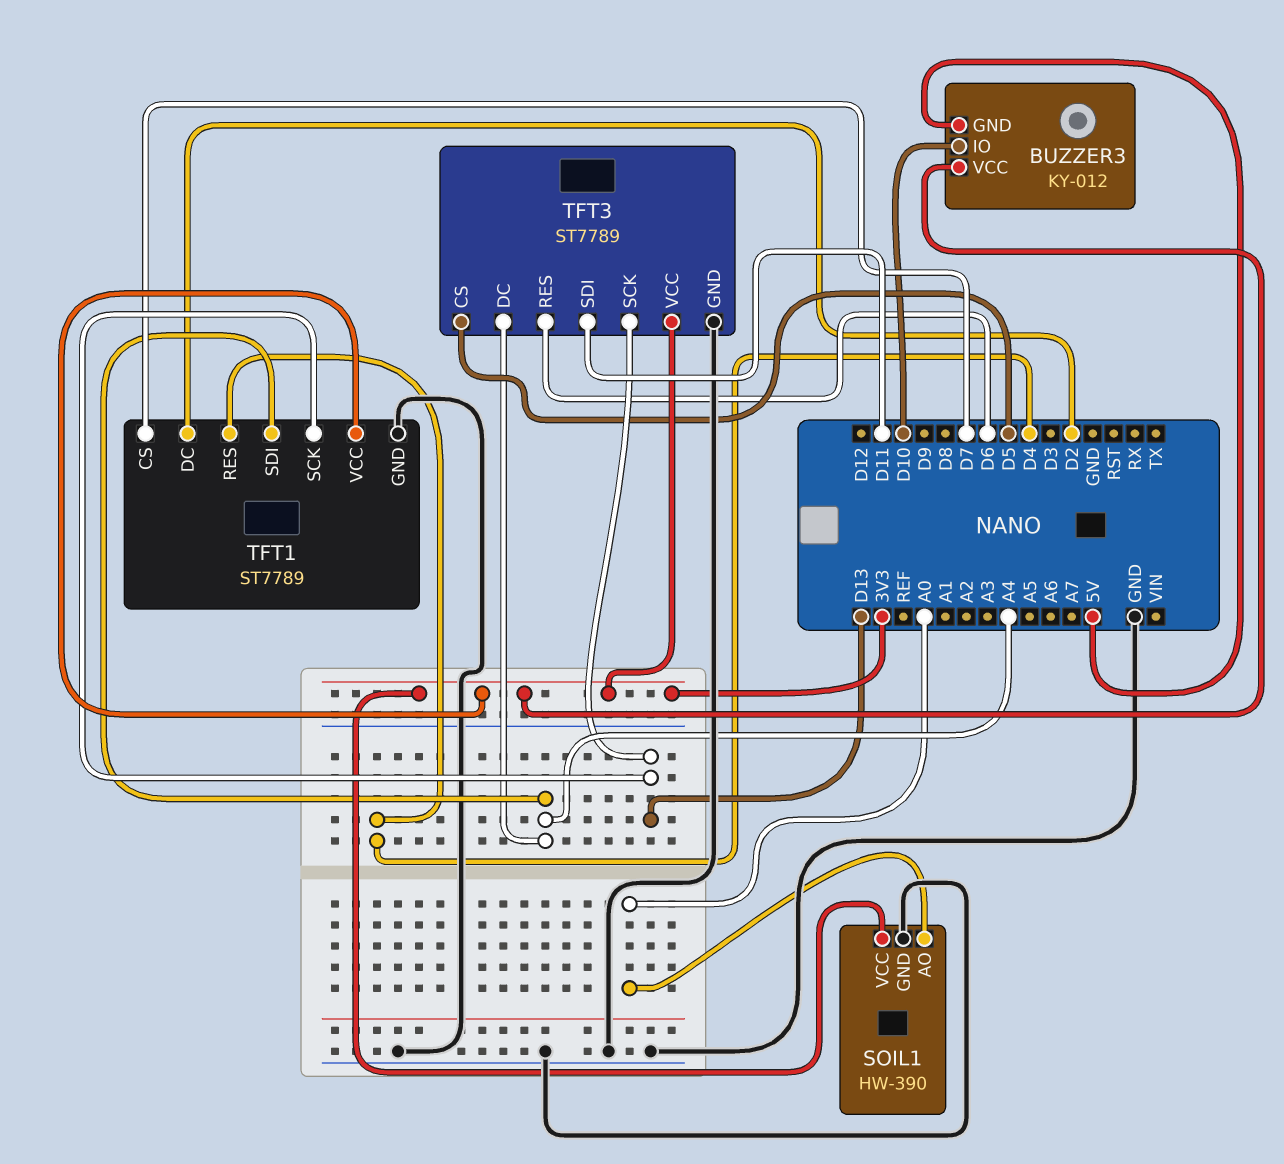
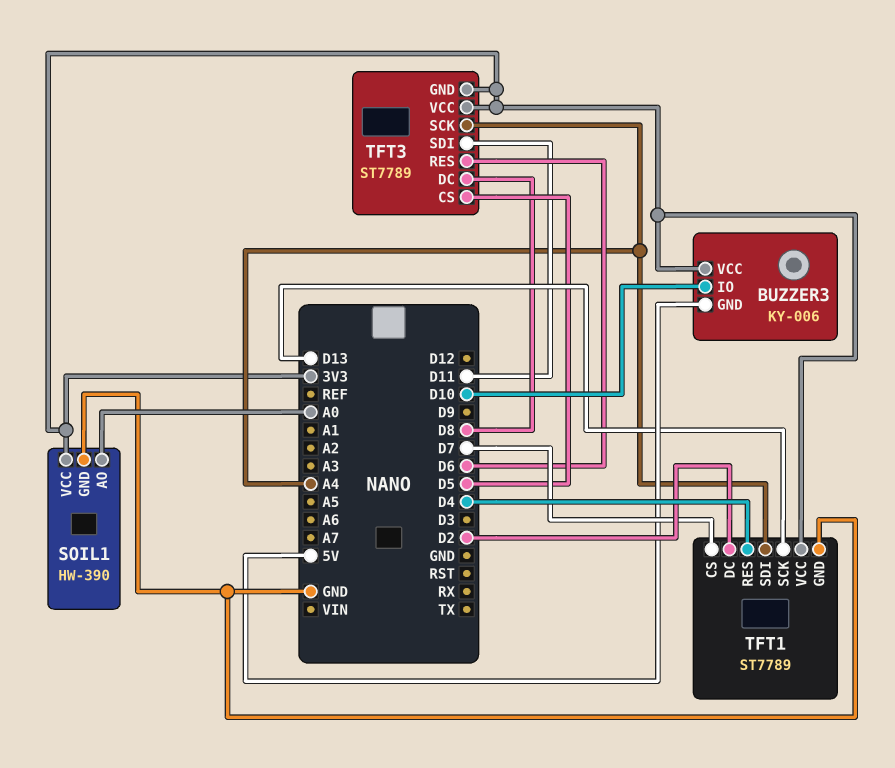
BUZZER3: KY-012 -> KY-006
TFT3 pin DC: A4 -> D8
TFT3 pin GND: GND -> 3V3
TFT3 pin SCK: D13 -> A4

